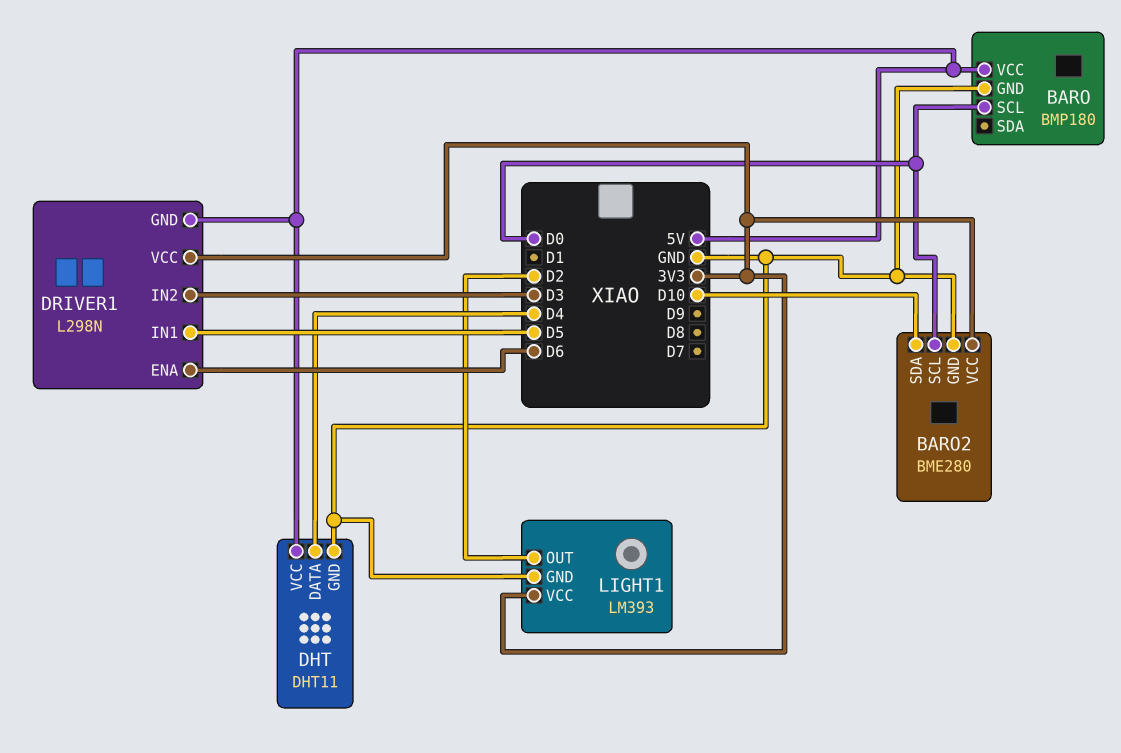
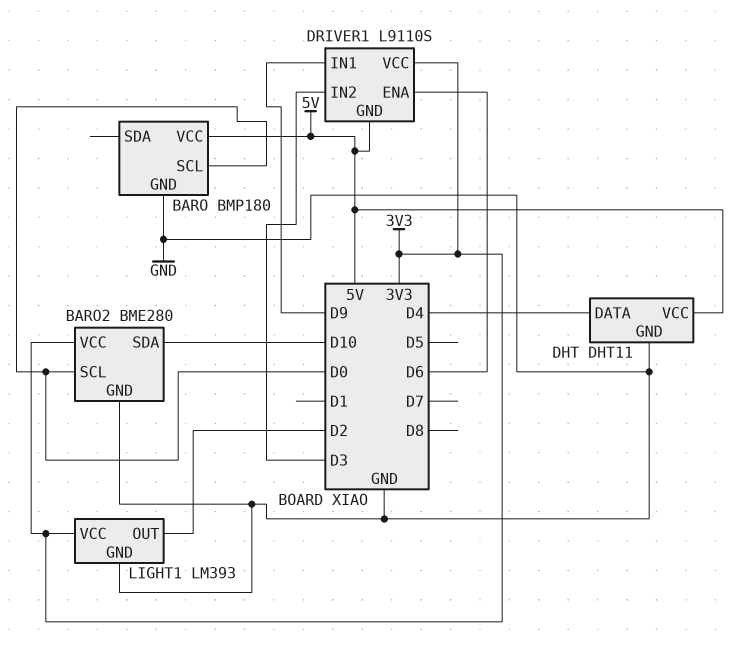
DRIVER1: L298N -> L9110S
DRIVER1 pin IN1: D5 -> D9

